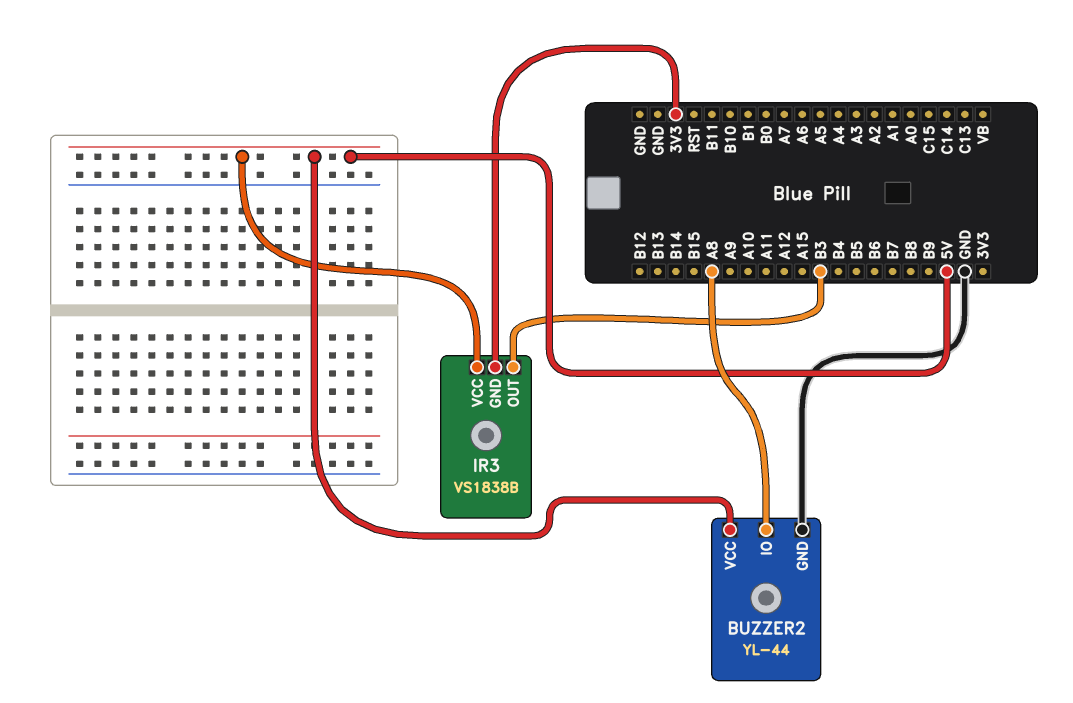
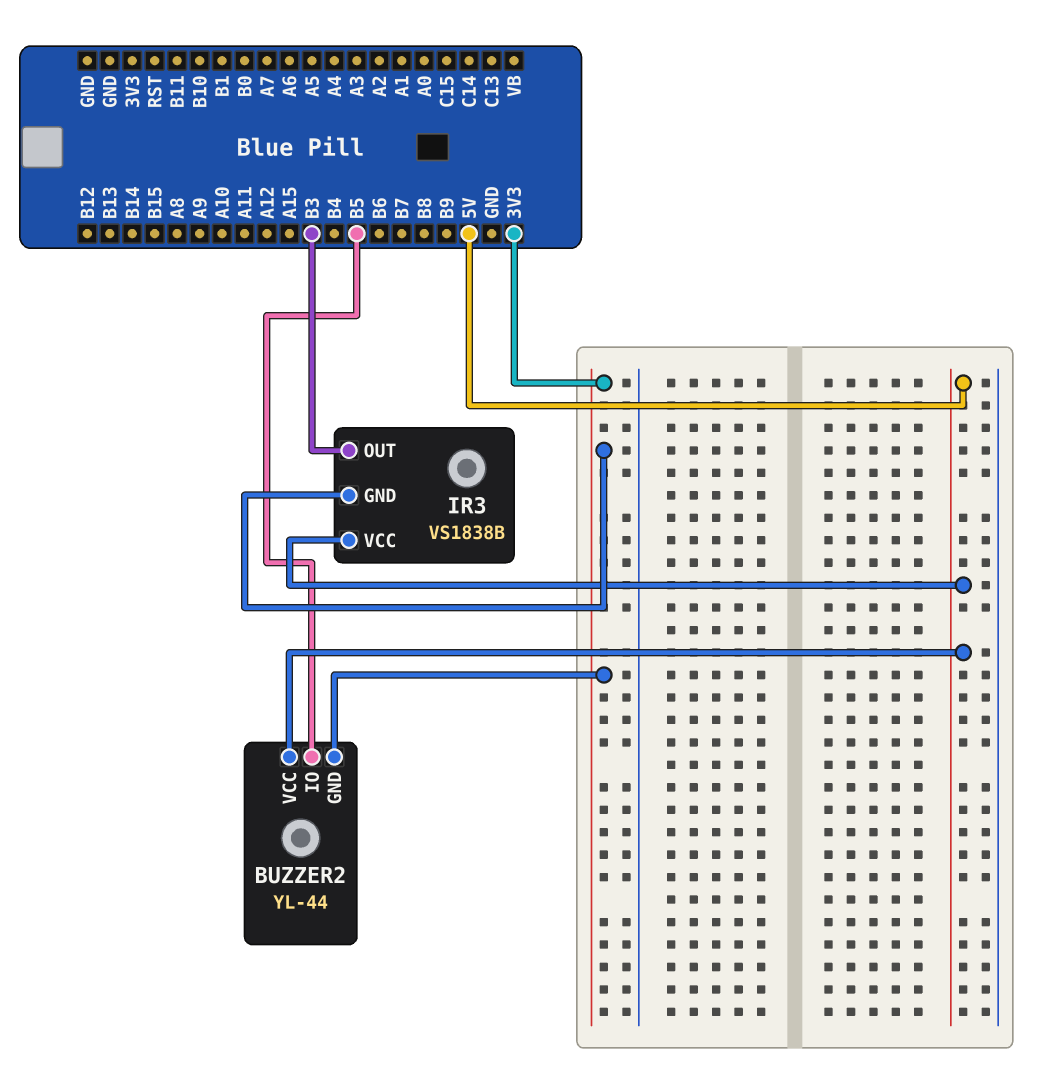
BUZZER2 pin GND: GND -> 3V3
BUZZER2 pin IO: A8 -> B5

